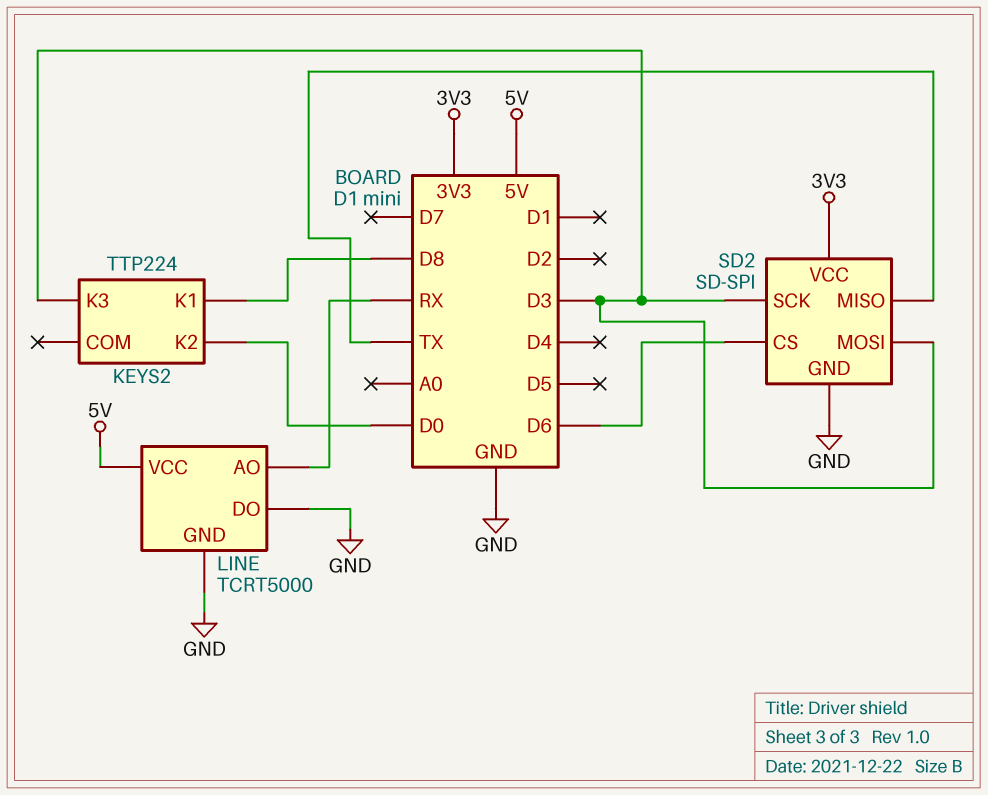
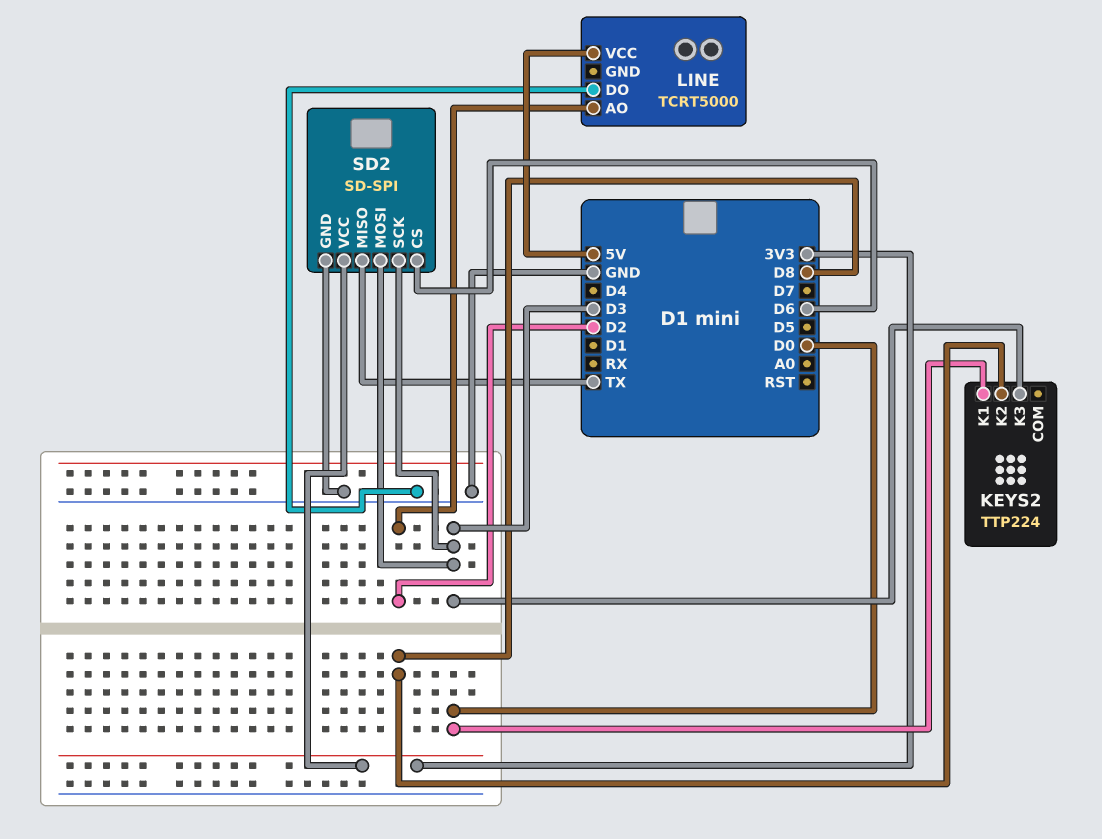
KEYS2 pin K1: D8 -> D0
KEYS2 pin K2: D0 -> D8
LINE pin AO: RX -> D2
LINE pin GND: GND -> none

